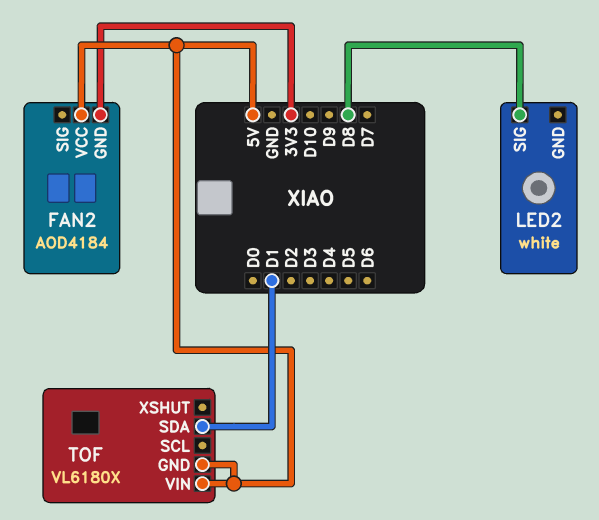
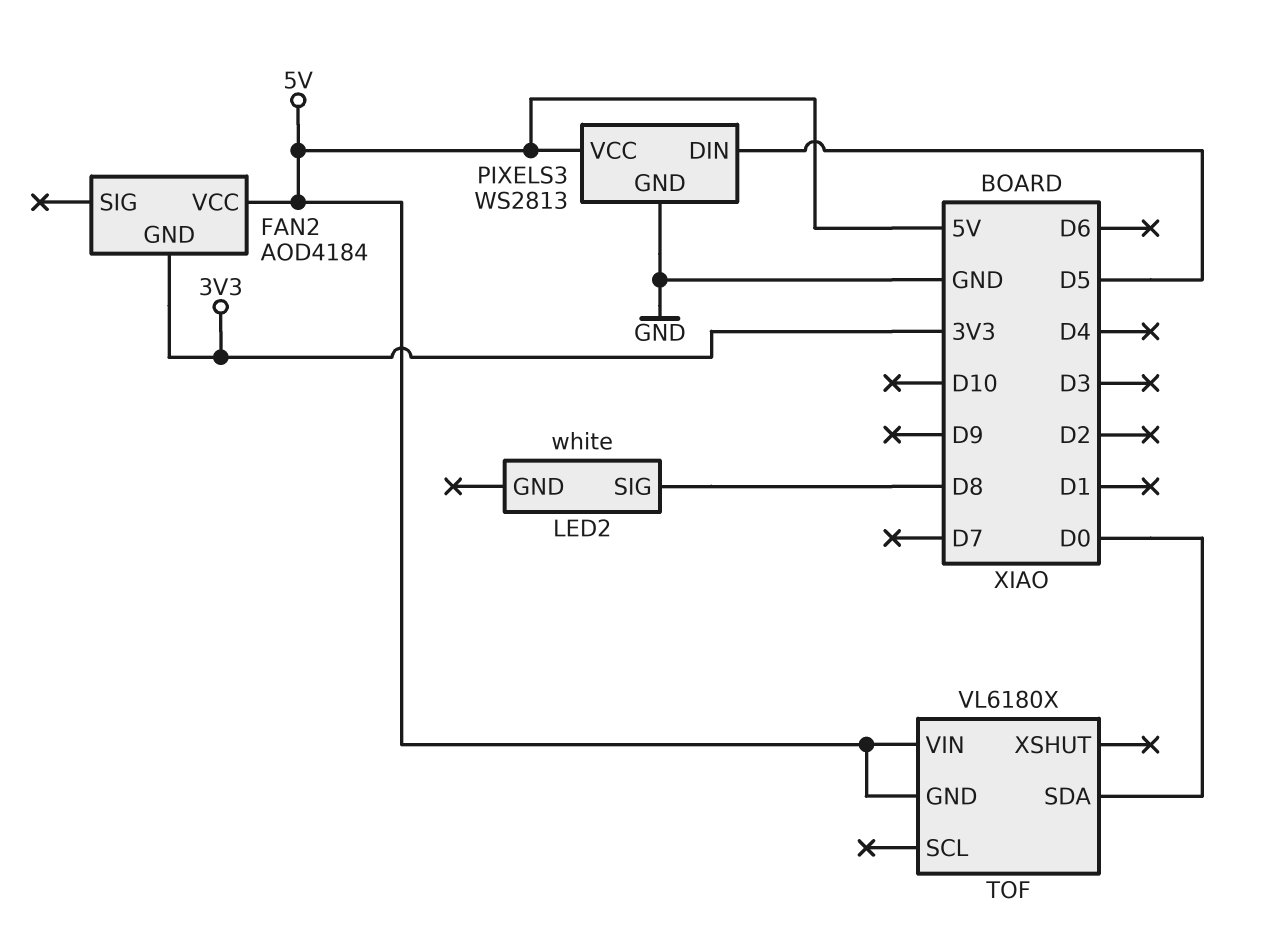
PIXELS3: none -> WS2813
PIXELS3 pin DIN: none -> D5
PIXELS3 pin GND: none -> GND
PIXELS3 pin VCC: none -> 5V
TOF pin SDA: D1 -> D0

